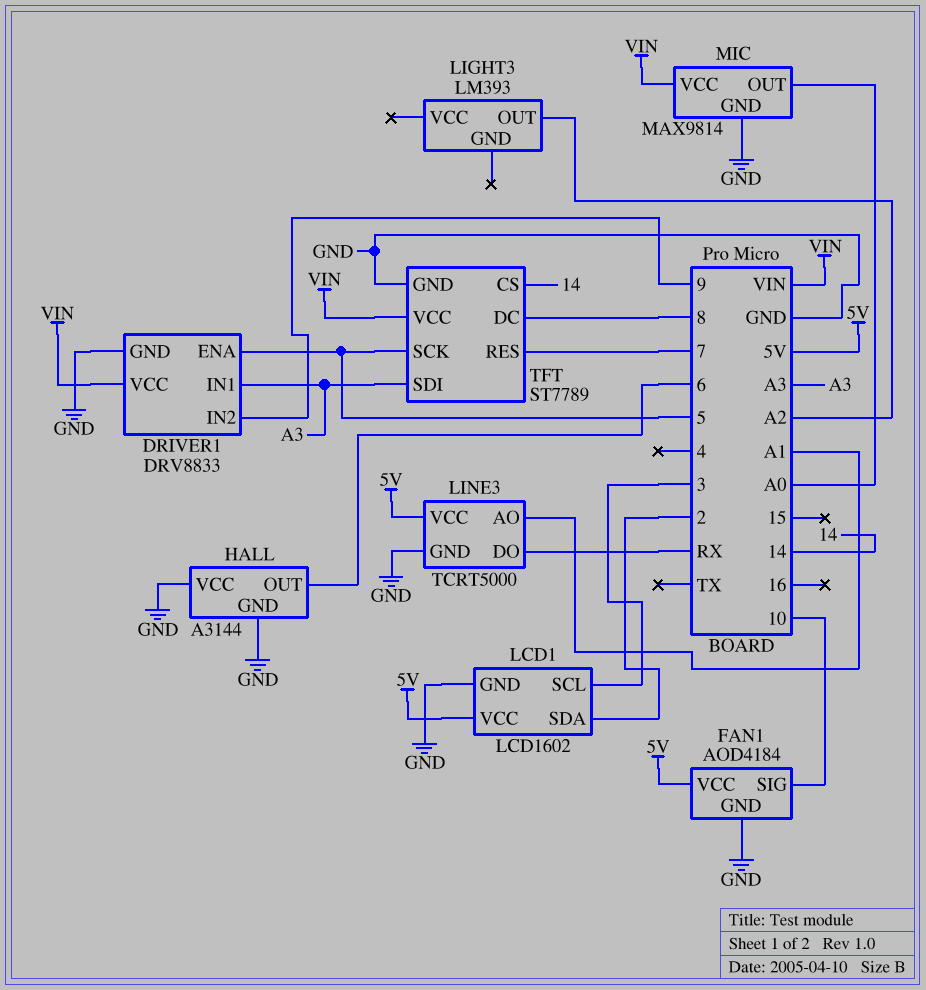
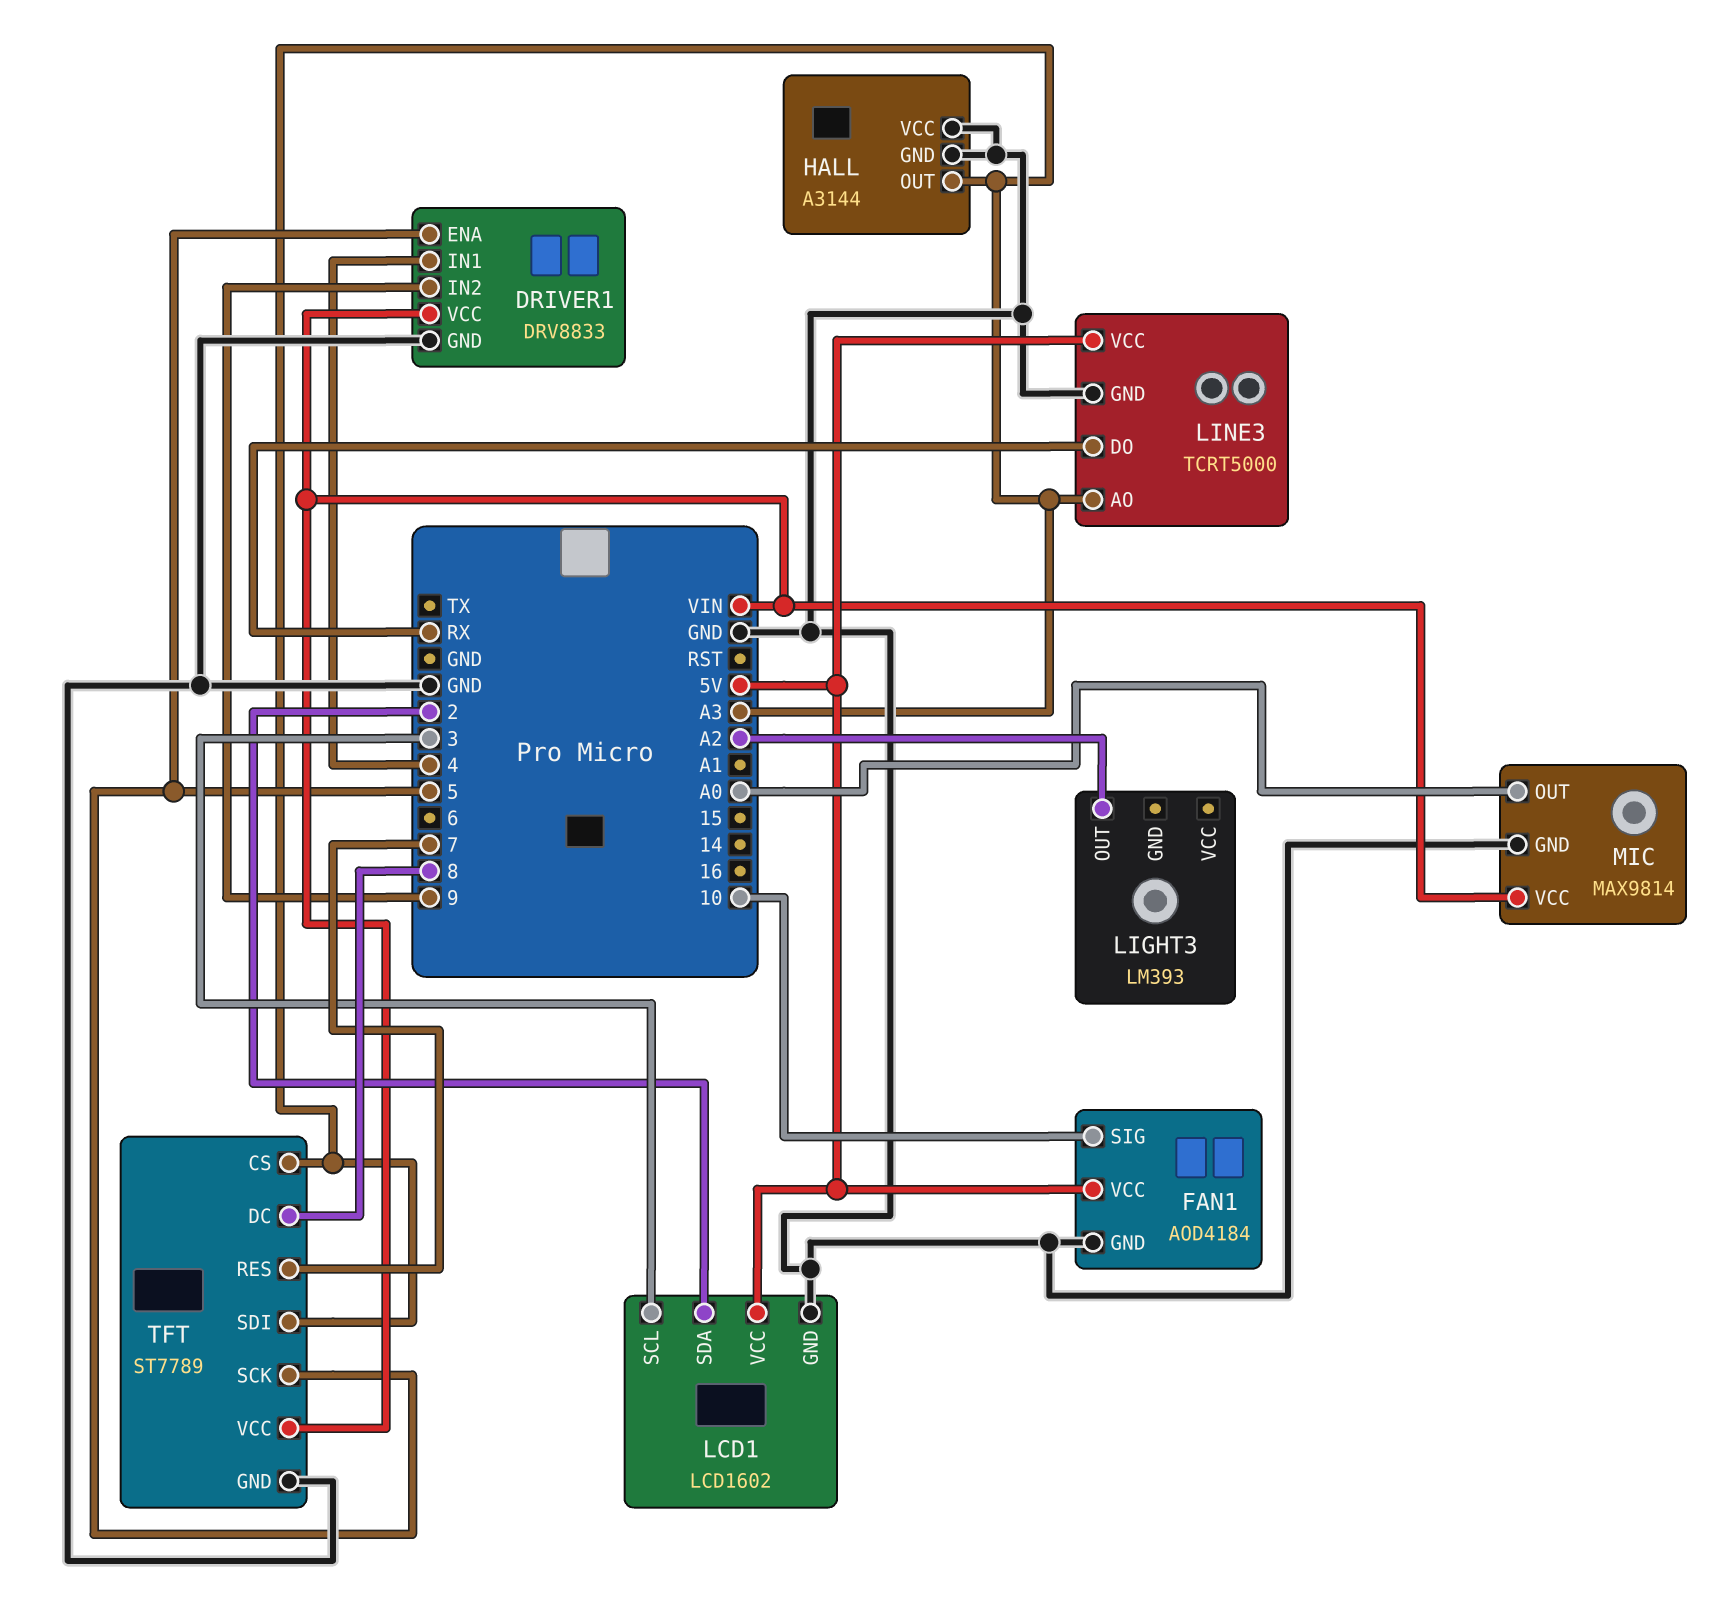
DRIVER1 pin IN1: A3 -> 4
HALL pin OUT: 6 -> A3
LINE3 pin AO: A1 -> A3
TFT pin CS: 14 -> A3

